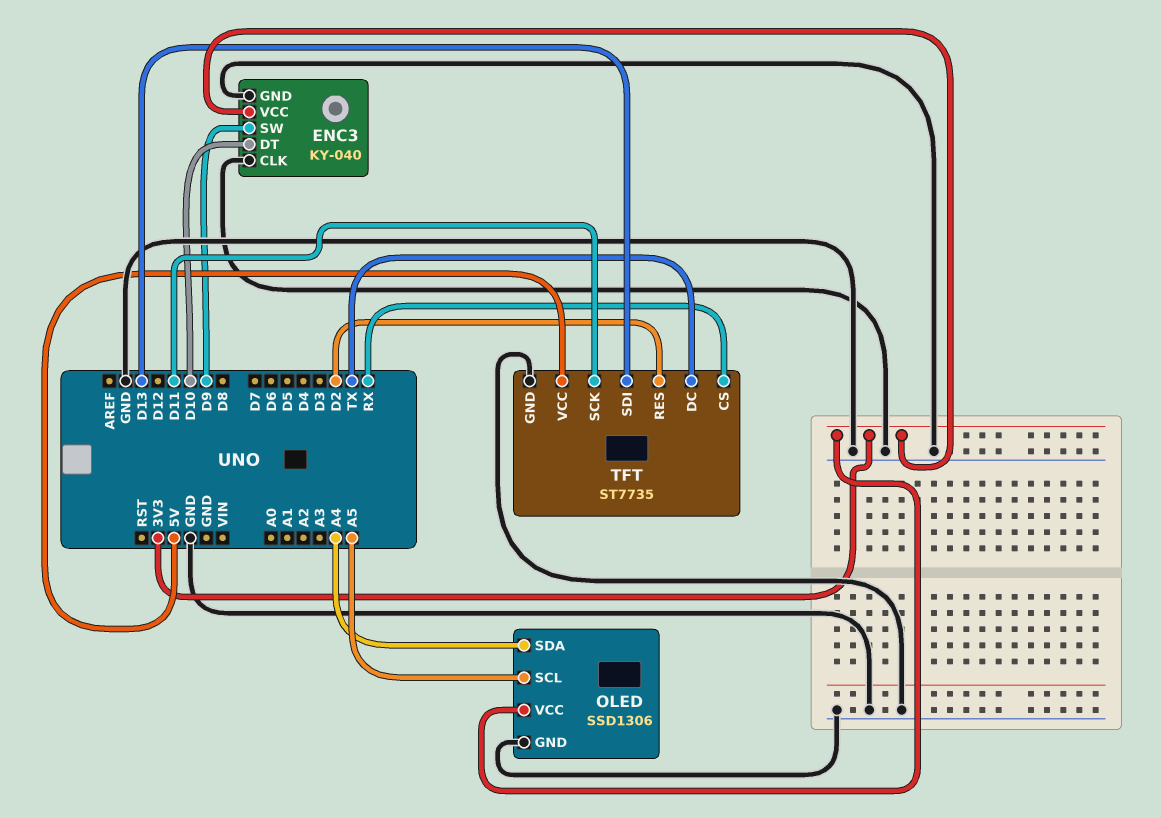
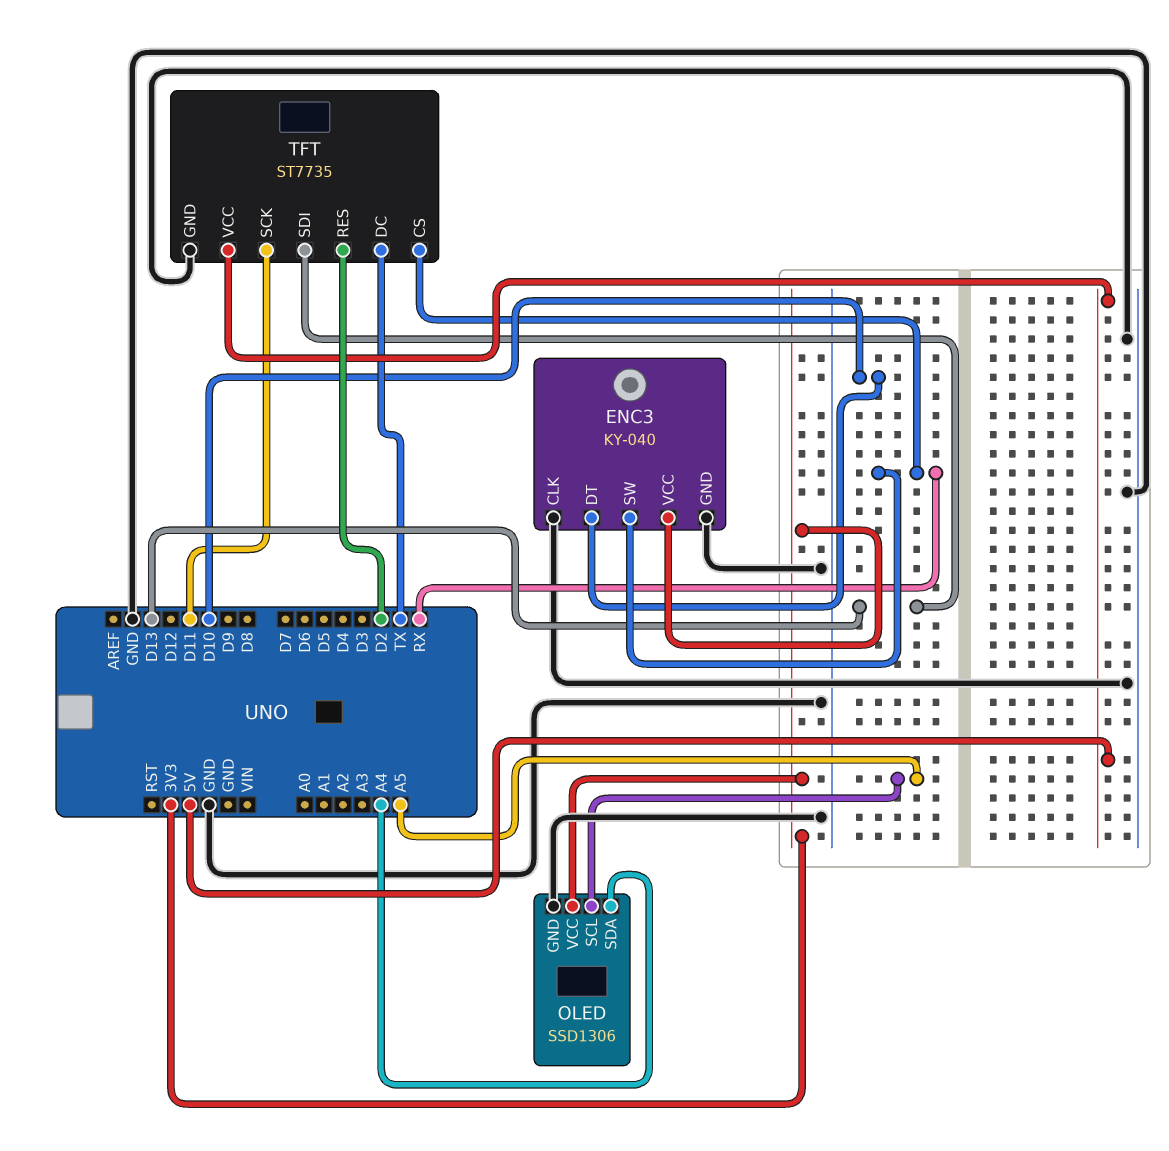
ENC3 pin SW: D9 -> RX

